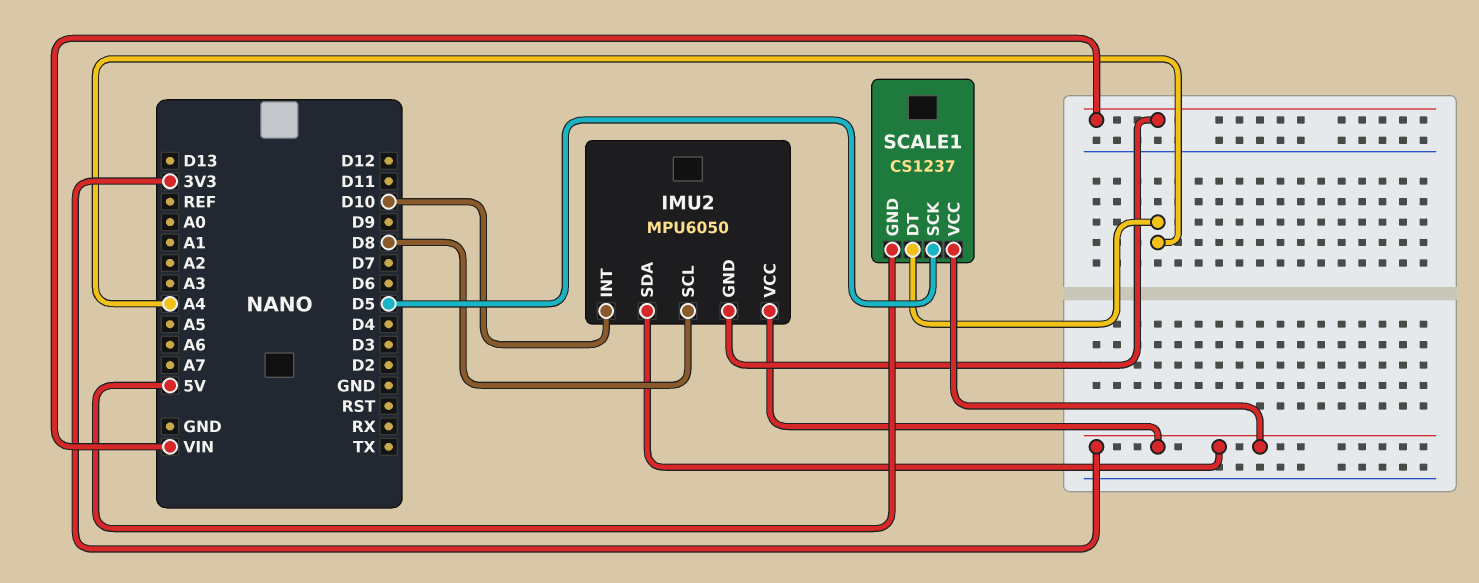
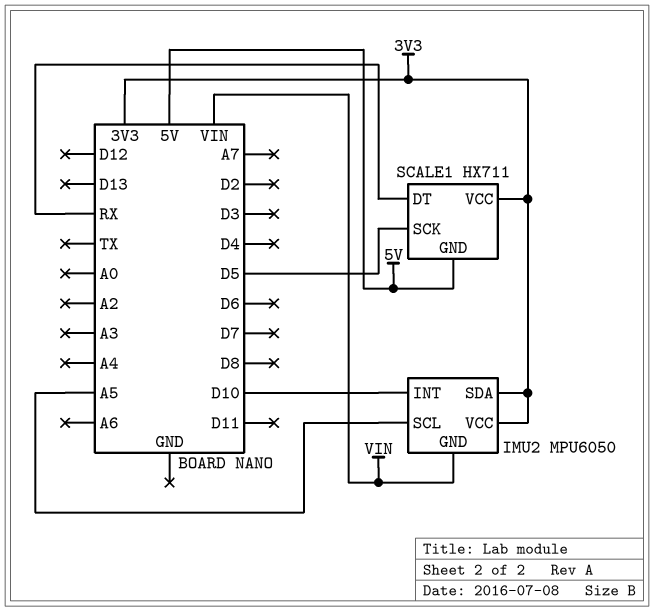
IMU2 pin SCL: D8 -> A5
SCALE1: CS1237 -> HX711
SCALE1 pin DT: A4 -> RX

